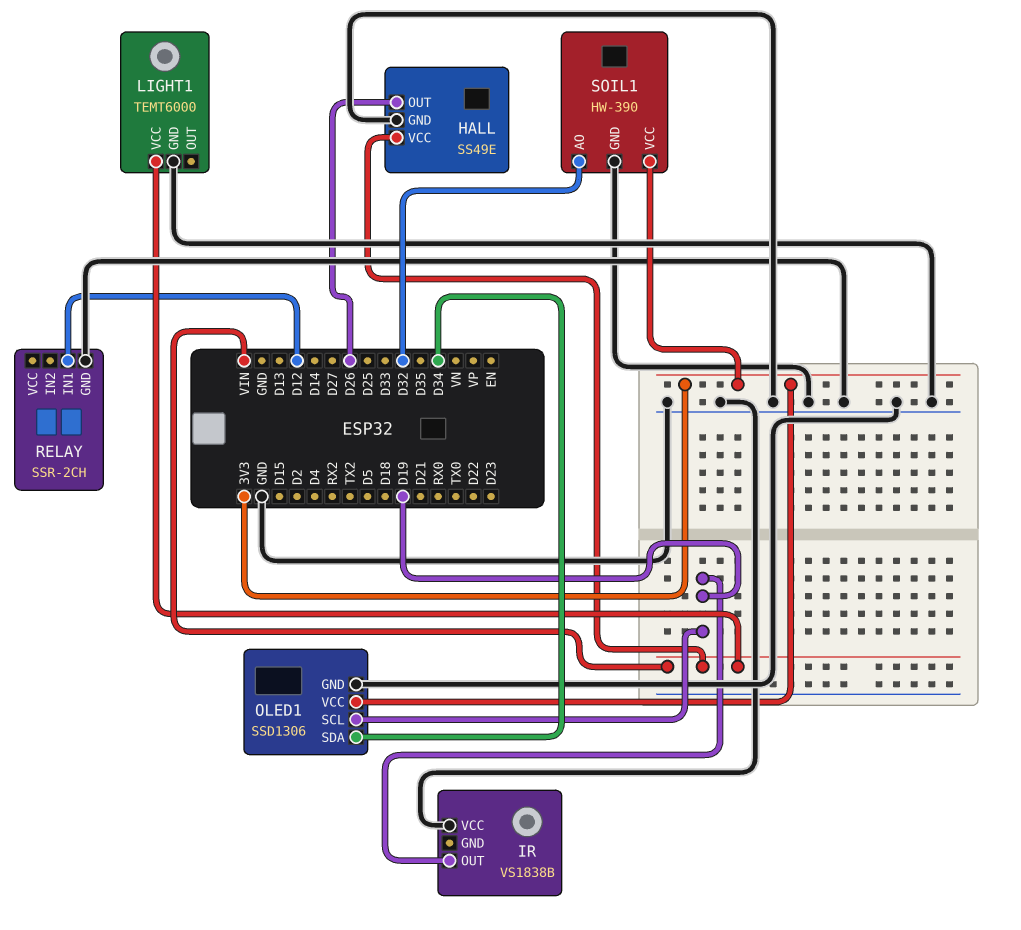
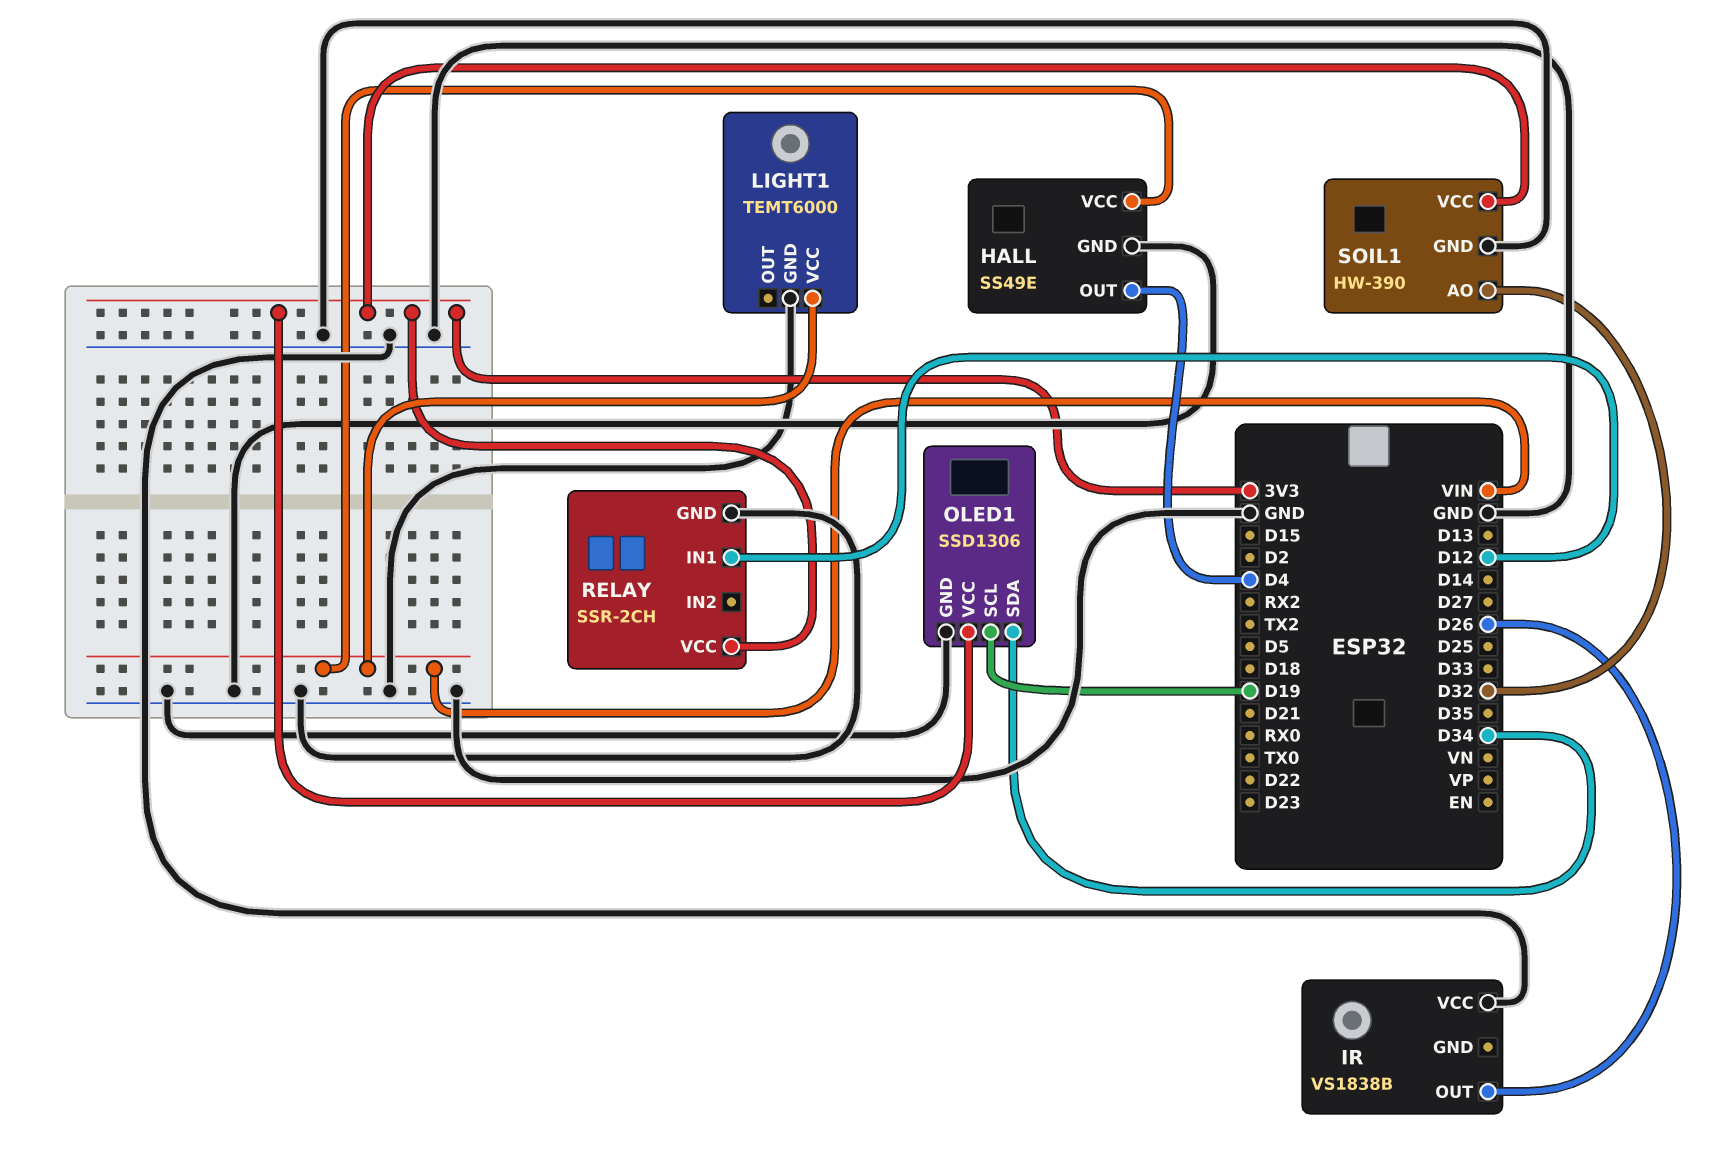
HALL pin OUT: D26 -> D4
IR pin OUT: D19 -> D26
RELAY pin VCC: none -> 3V3

